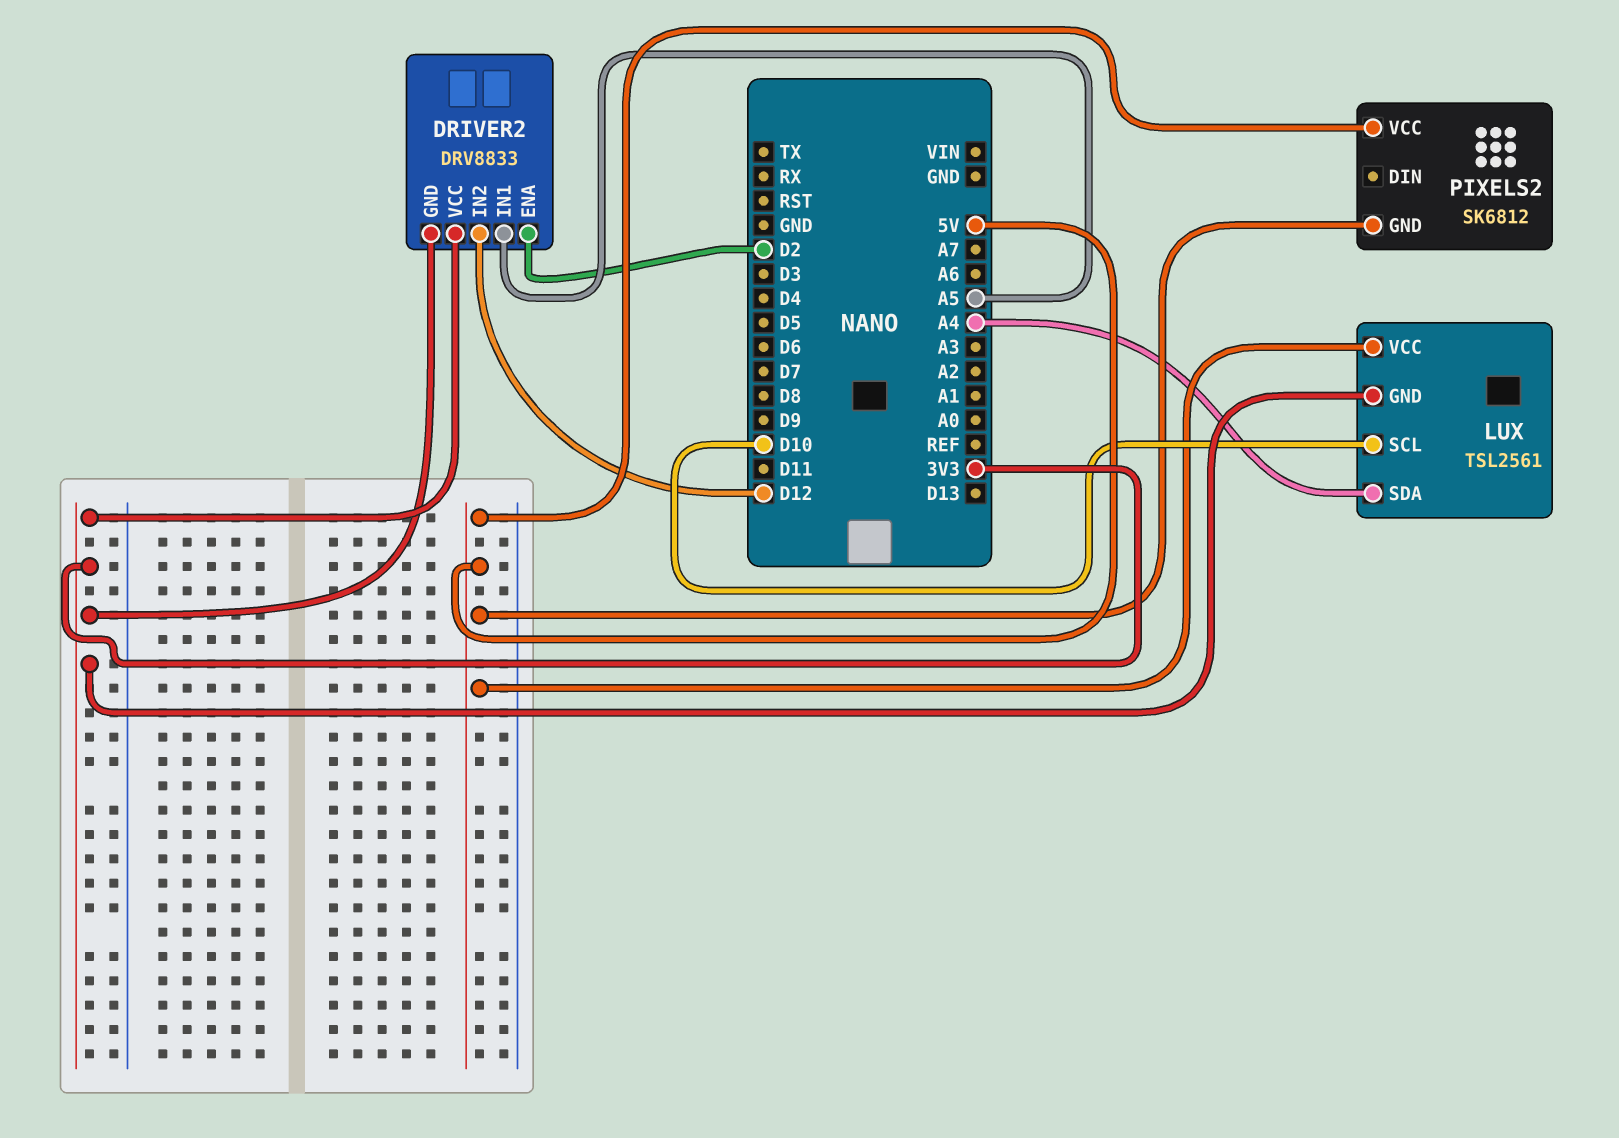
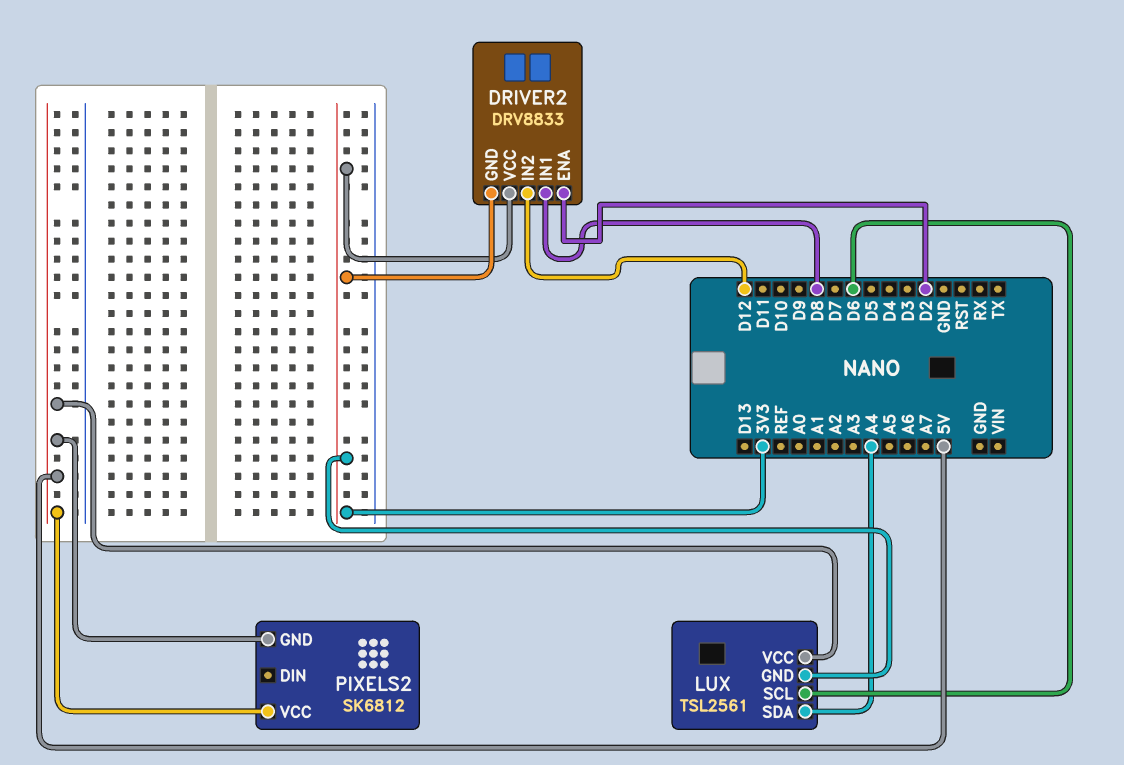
DRIVER2 pin IN1: A5 -> D8
LUX pin SCL: D10 -> D6

